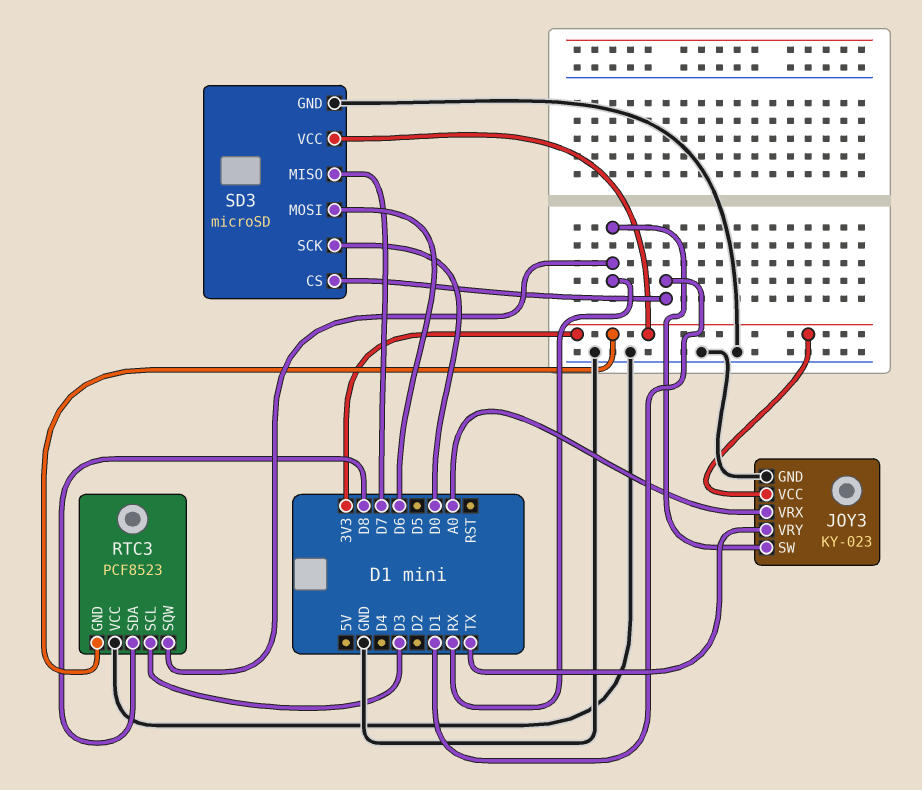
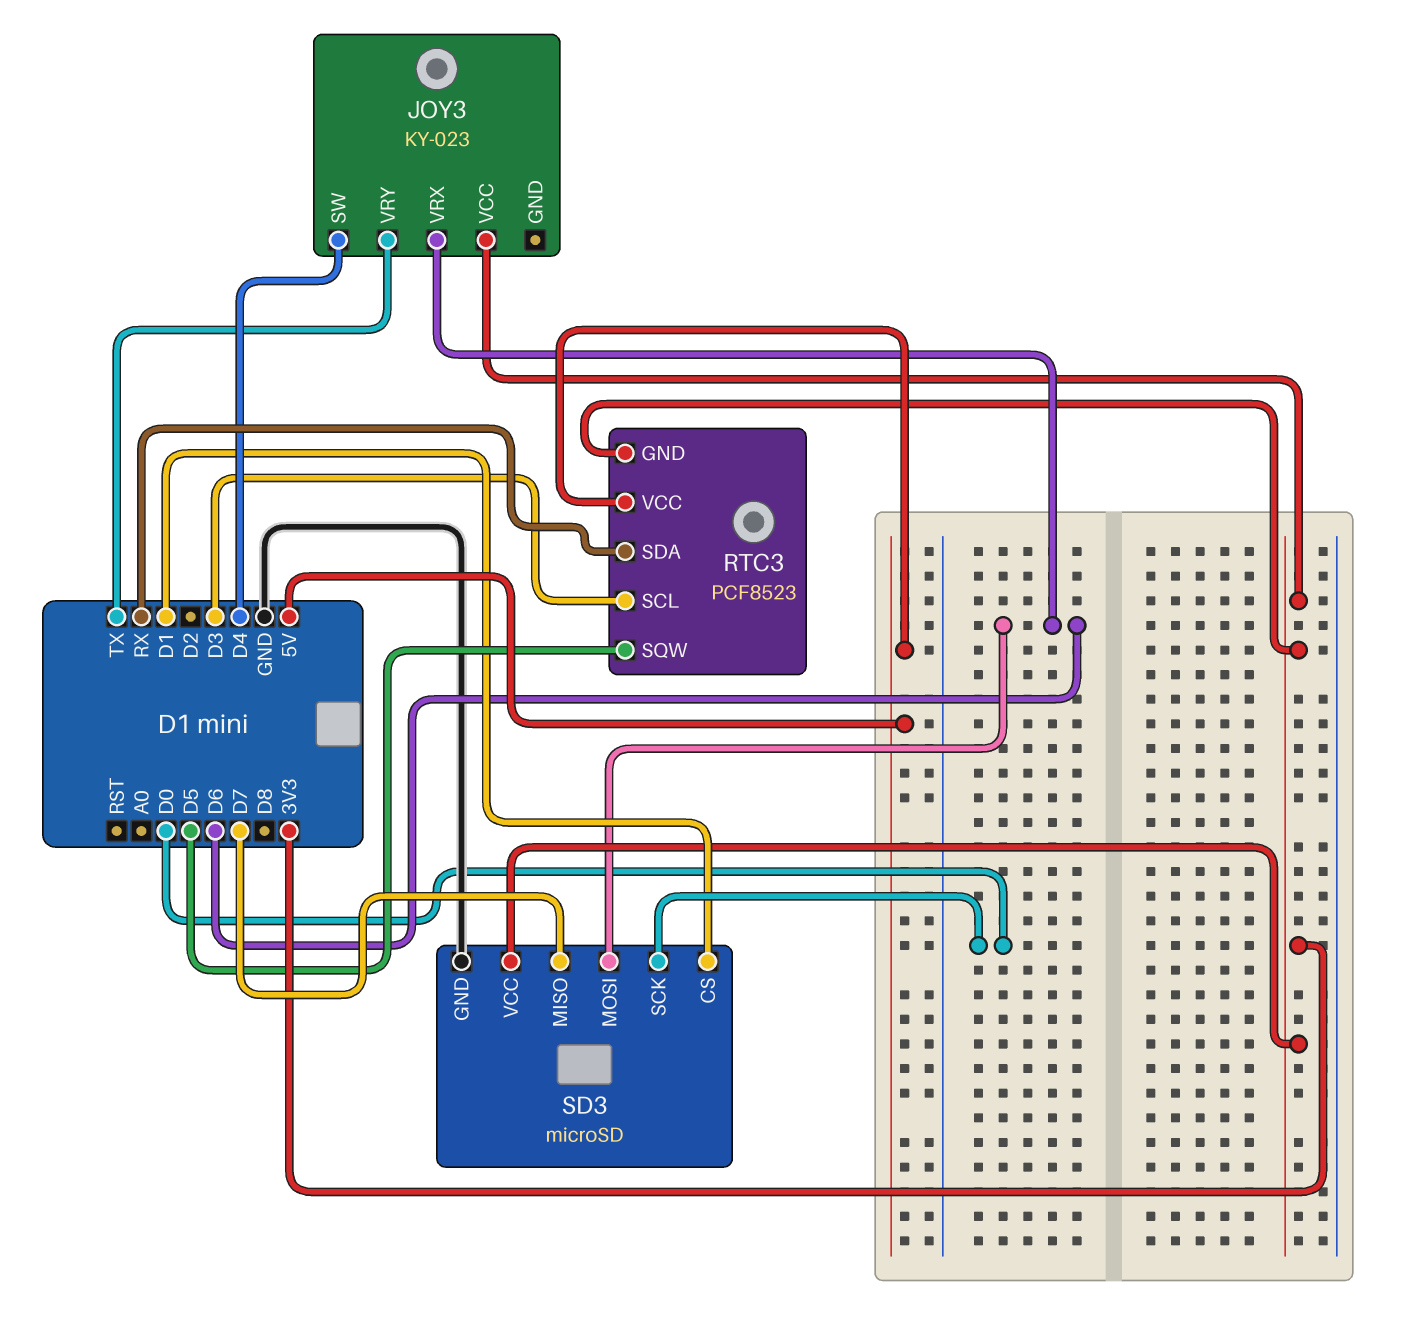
JOY3 pin GND: GND -> none
JOY3 pin SW: RX -> D4
JOY3 pin VRX: A0 -> D6
RTC3 pin SDA: D8 -> RX
RTC3 pin SQW: RX -> D5
RTC3 pin VCC: GND -> 5V

